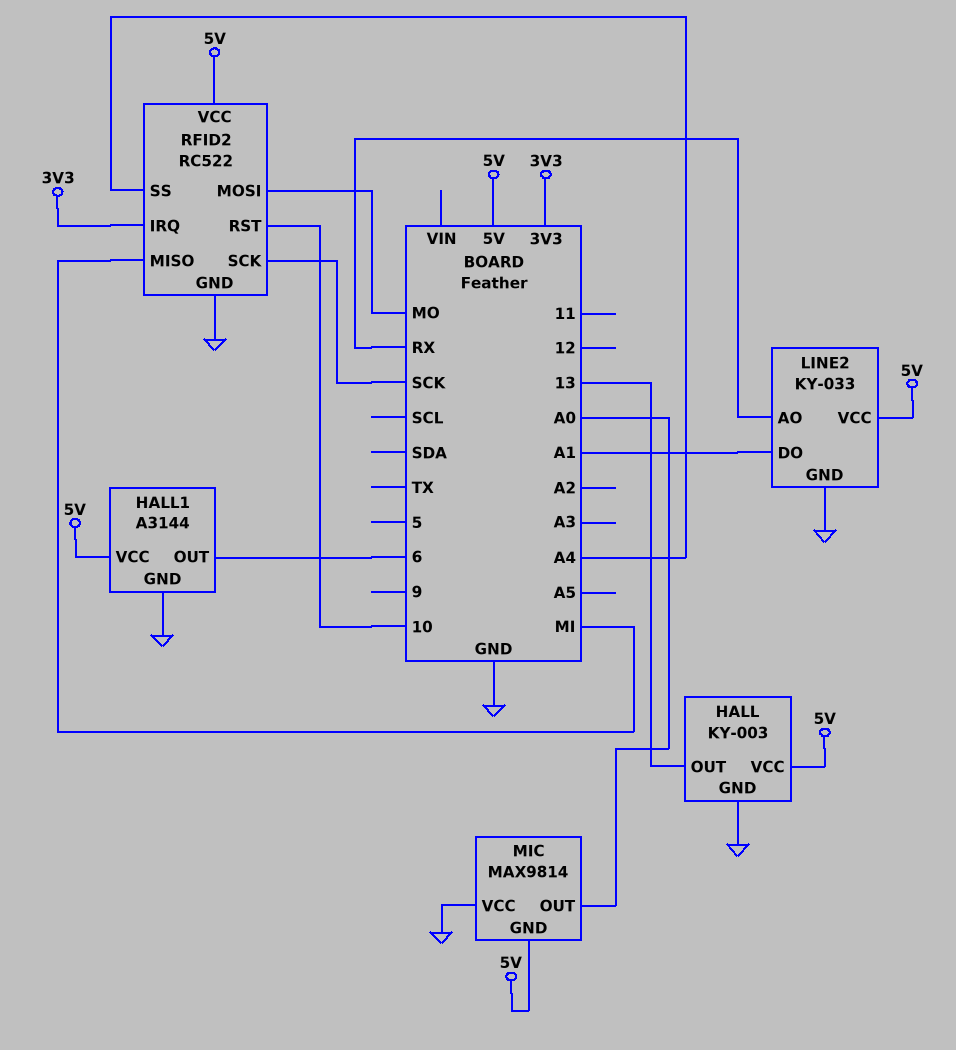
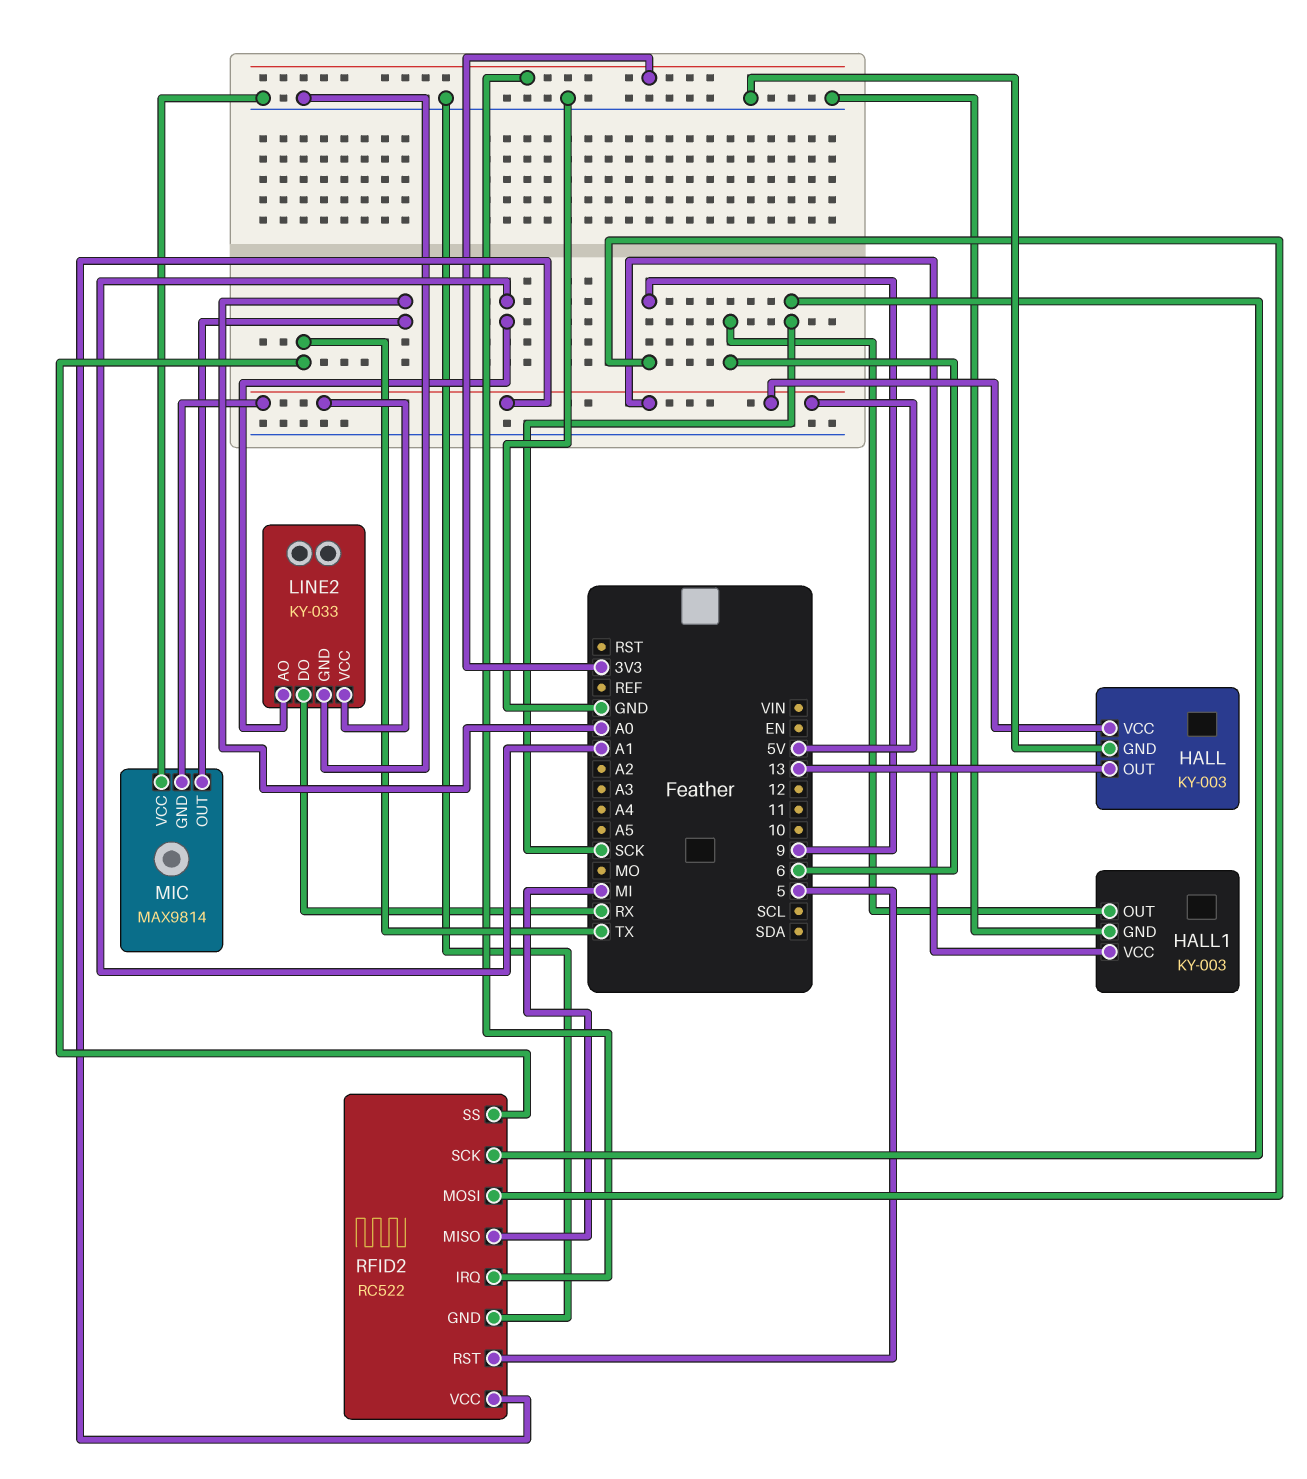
HALL1: A3144 -> KY-003
LINE2 pin AO: RX -> A1
LINE2 pin DO: A1 -> RX
RFID2 pin MOSI: MO -> 9
RFID2 pin RST: 10 -> 5
RFID2 pin SS: A4 -> TX

